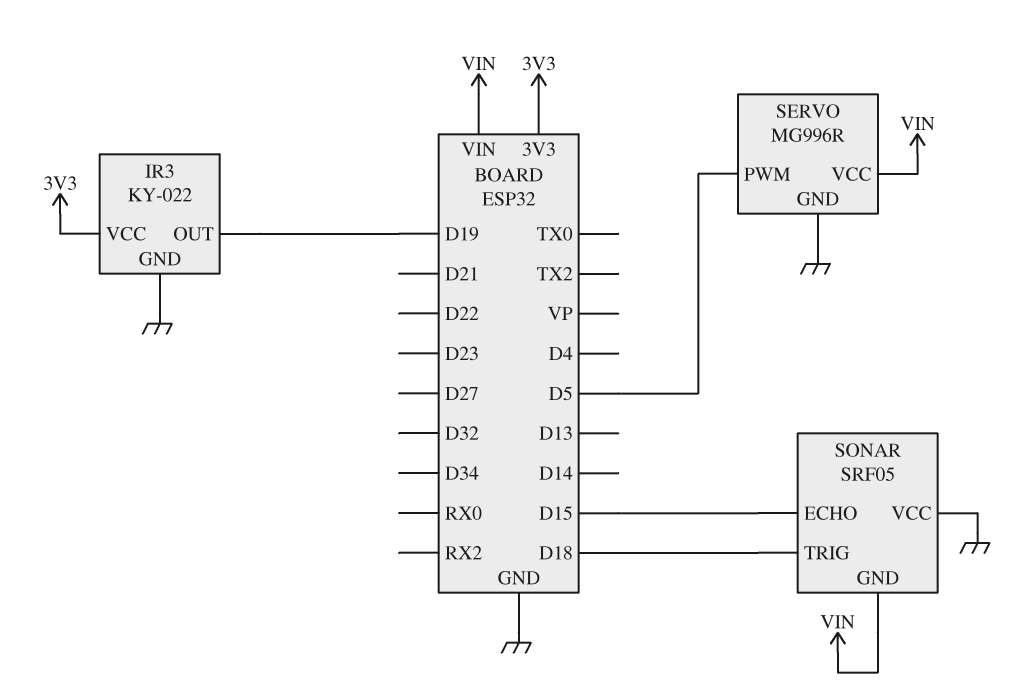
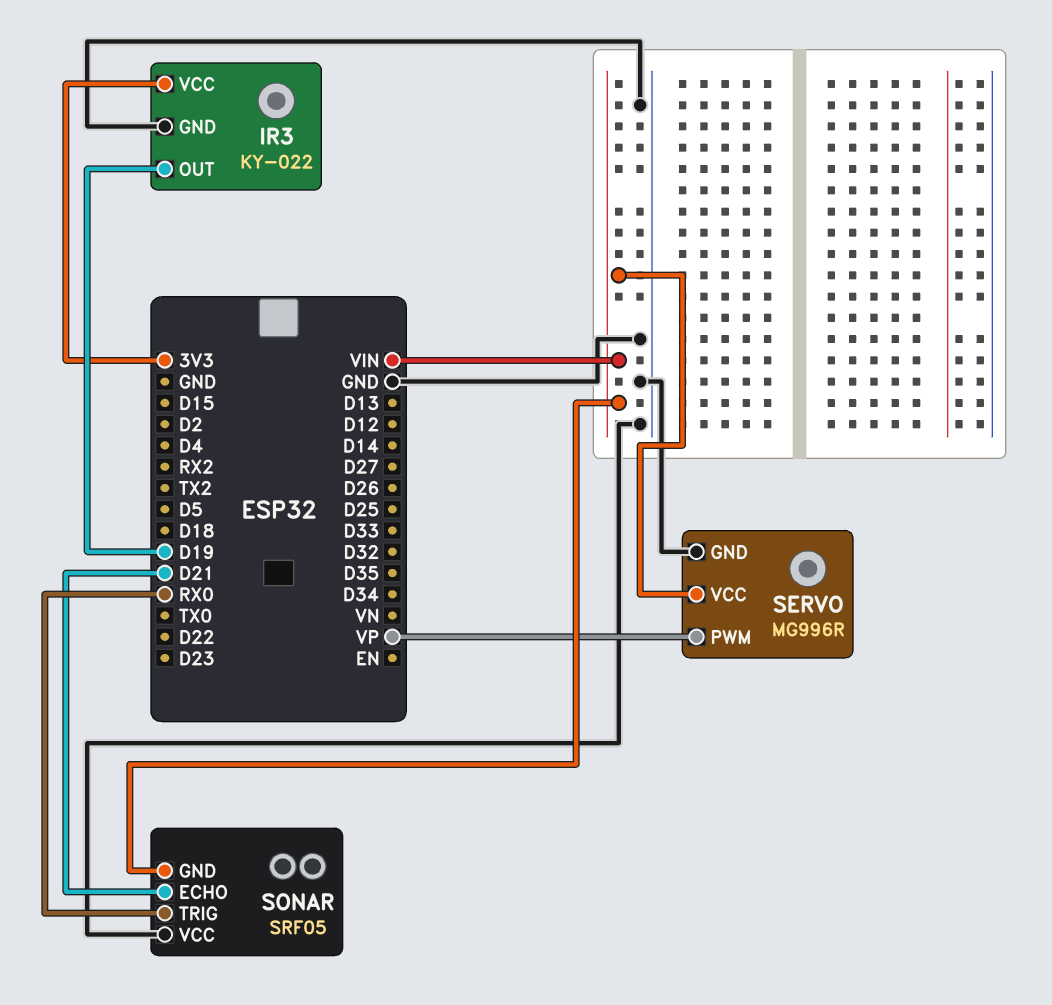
SERVO pin PWM: D5 -> VP
SONAR pin ECHO: D15 -> D21
SONAR pin TRIG: D18 -> RX0

